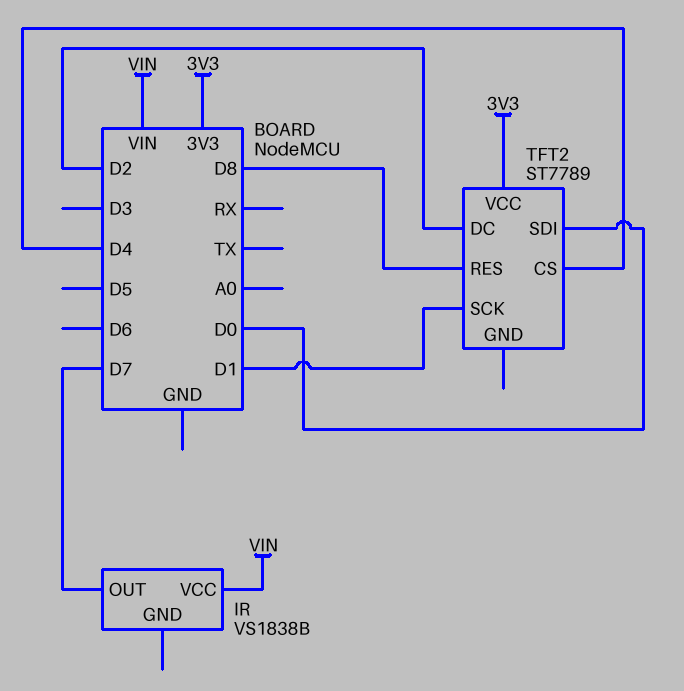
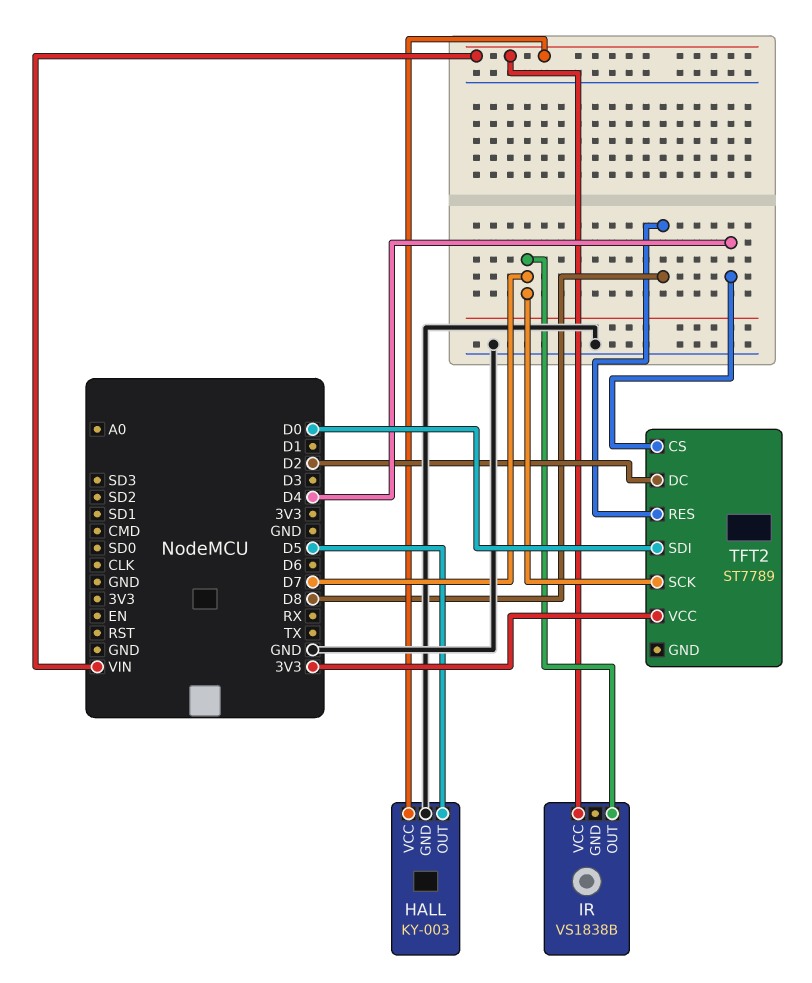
HALL: none -> KY-003
HALL pin GND: none -> GND
HALL pin OUT: none -> D5
HALL pin VCC: none -> VIN
TFT2 pin SCK: D1 -> D7

